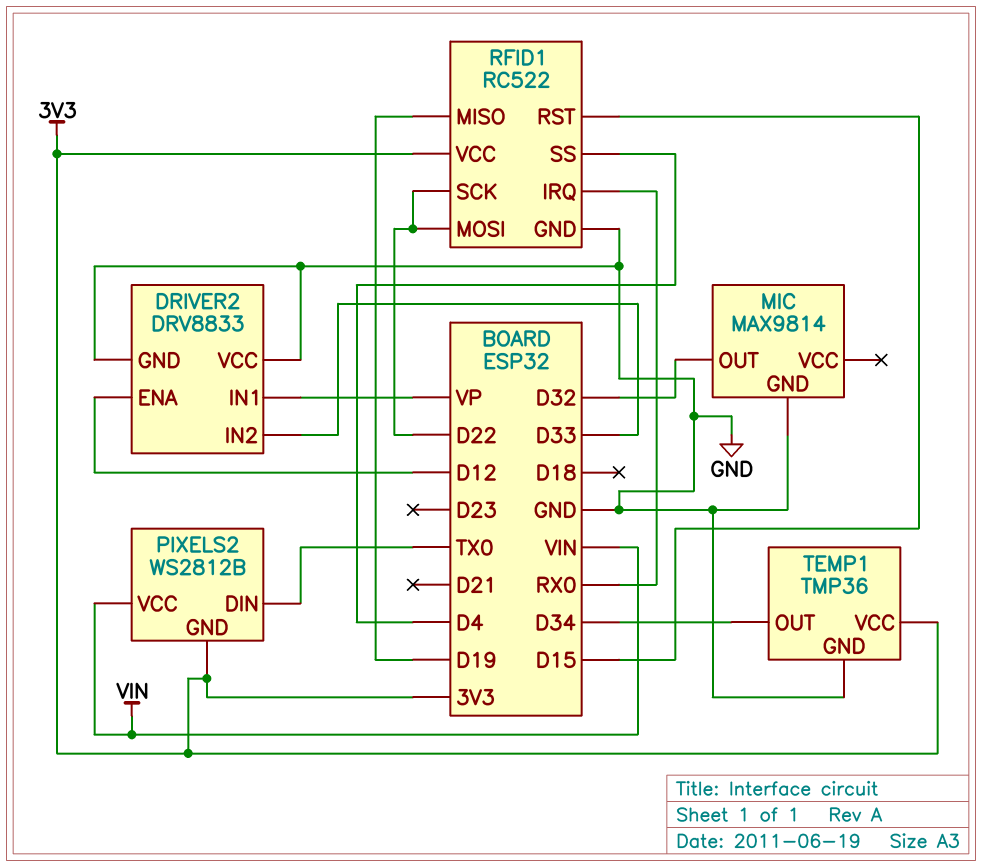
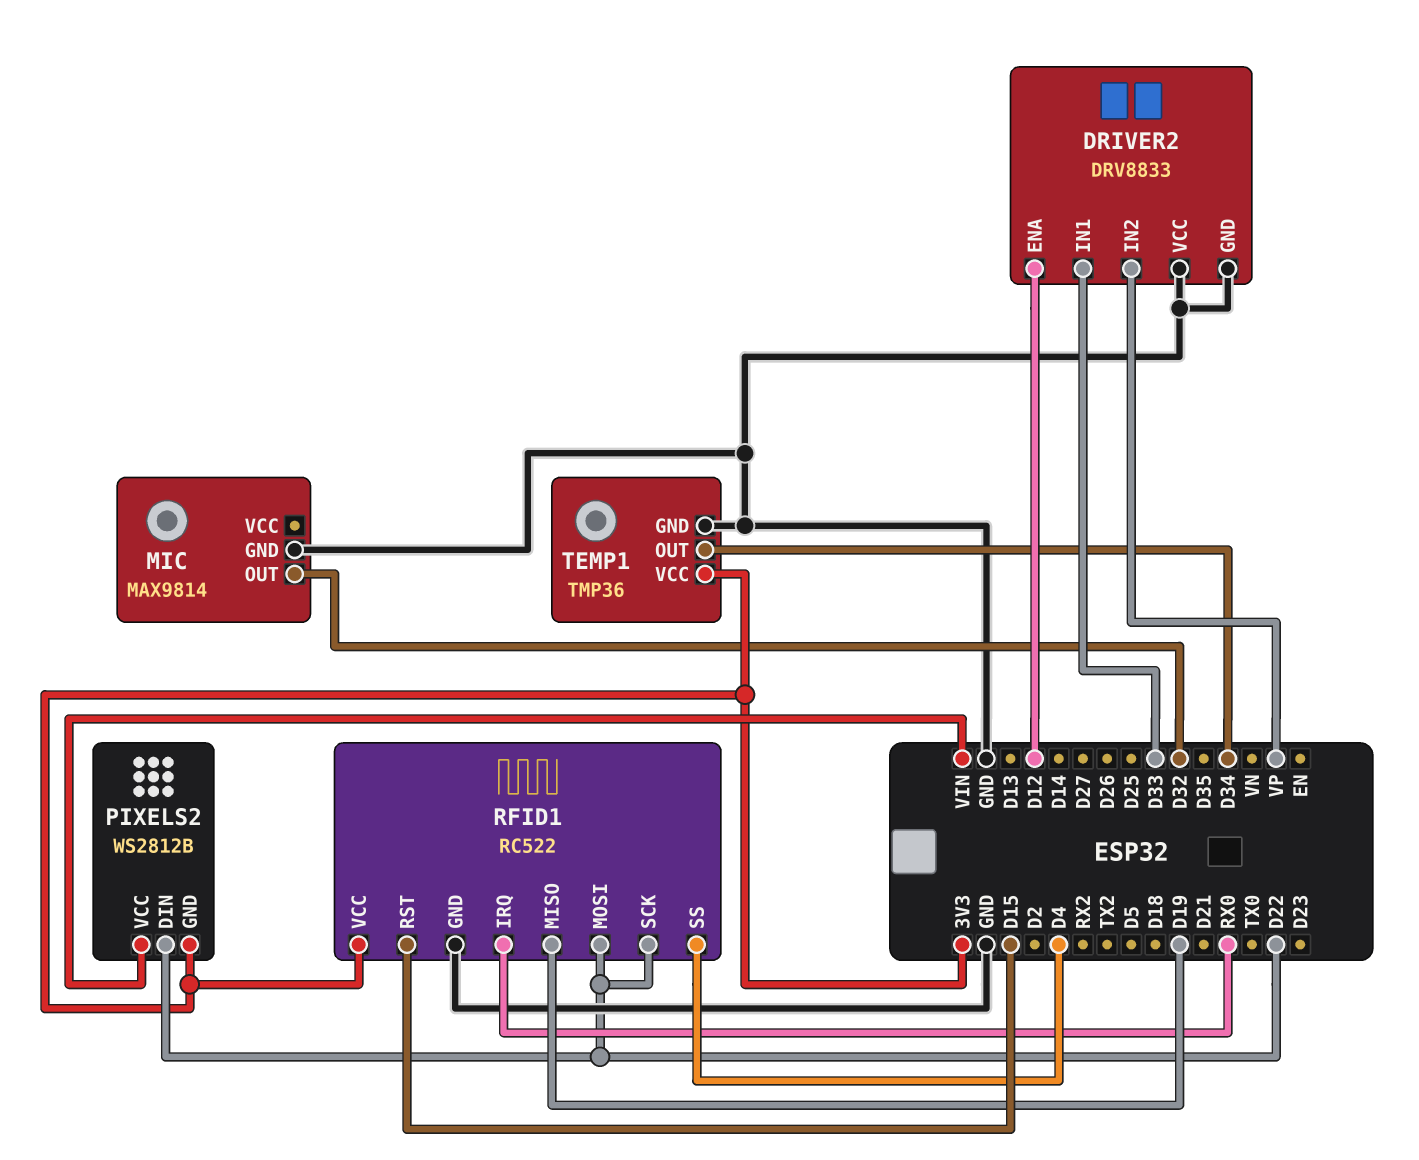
DRIVER2 pin IN1: VP -> D33
DRIVER2 pin IN2: D33 -> VP
PIXELS2 pin DIN: TX0 -> D22

